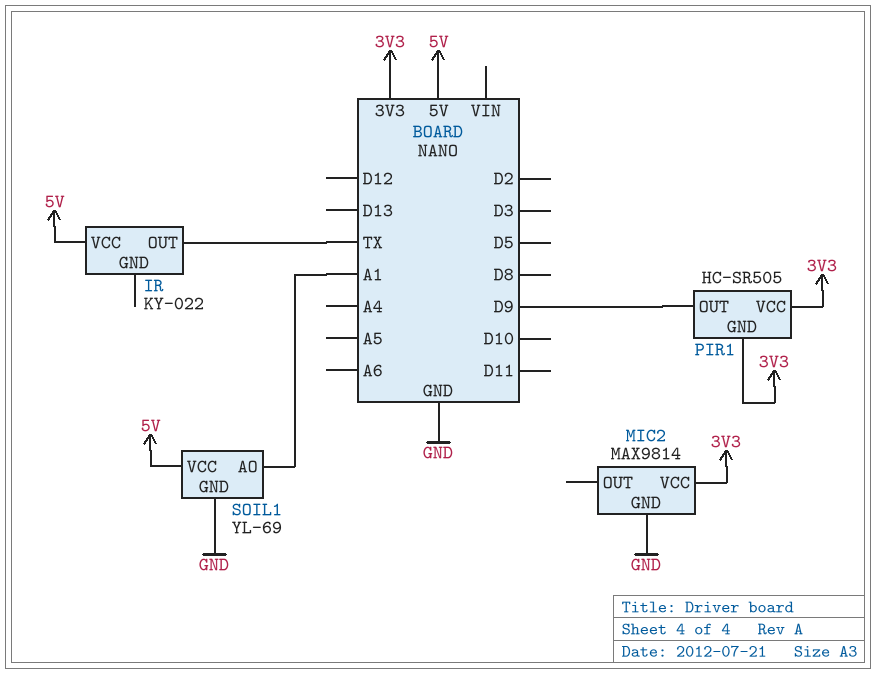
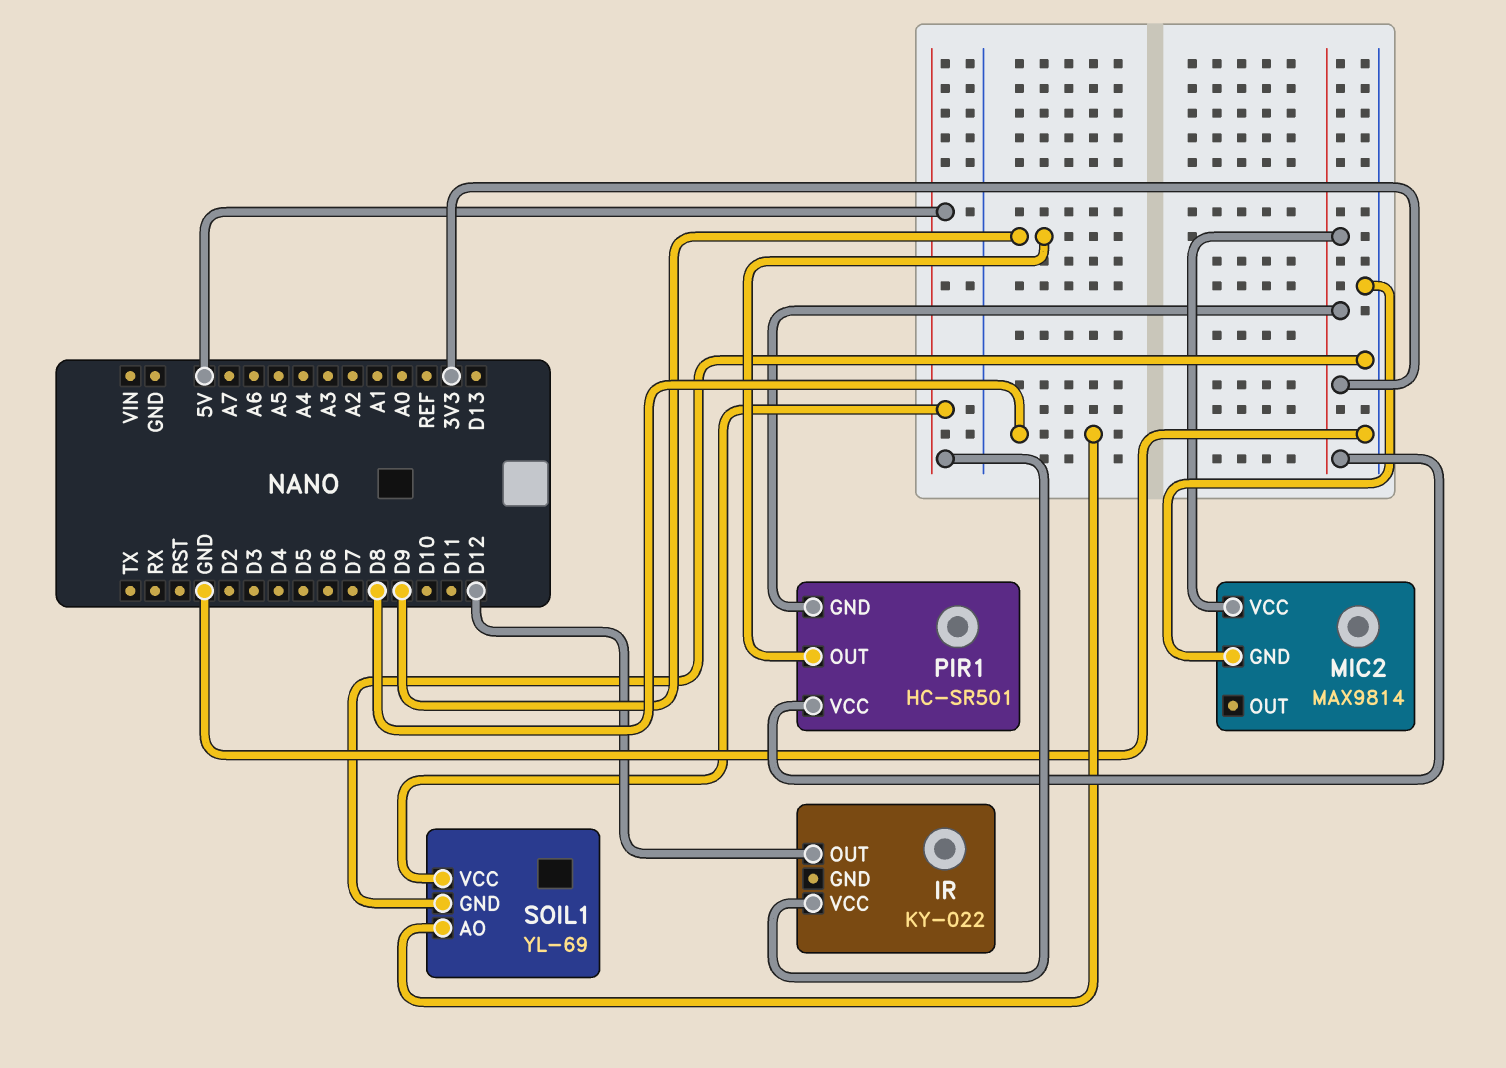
IR pin OUT: TX -> D12
PIR1: HC-SR505 -> HC-SR501
SOIL1 pin AO: A1 -> D8

